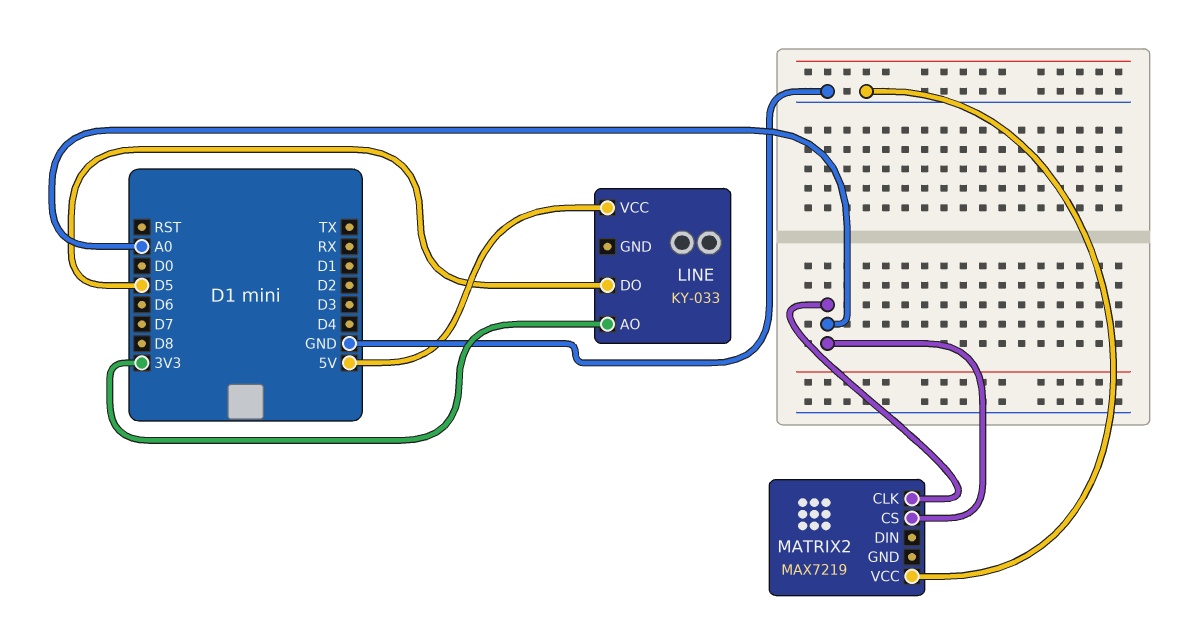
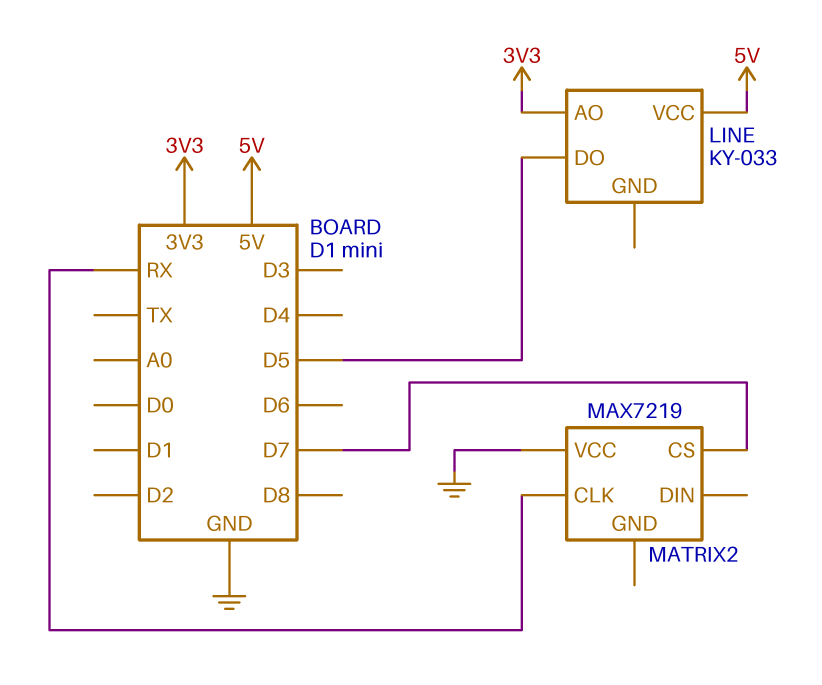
MATRIX2 pin CLK: A0 -> RX
MATRIX2 pin CS: A0 -> D7

